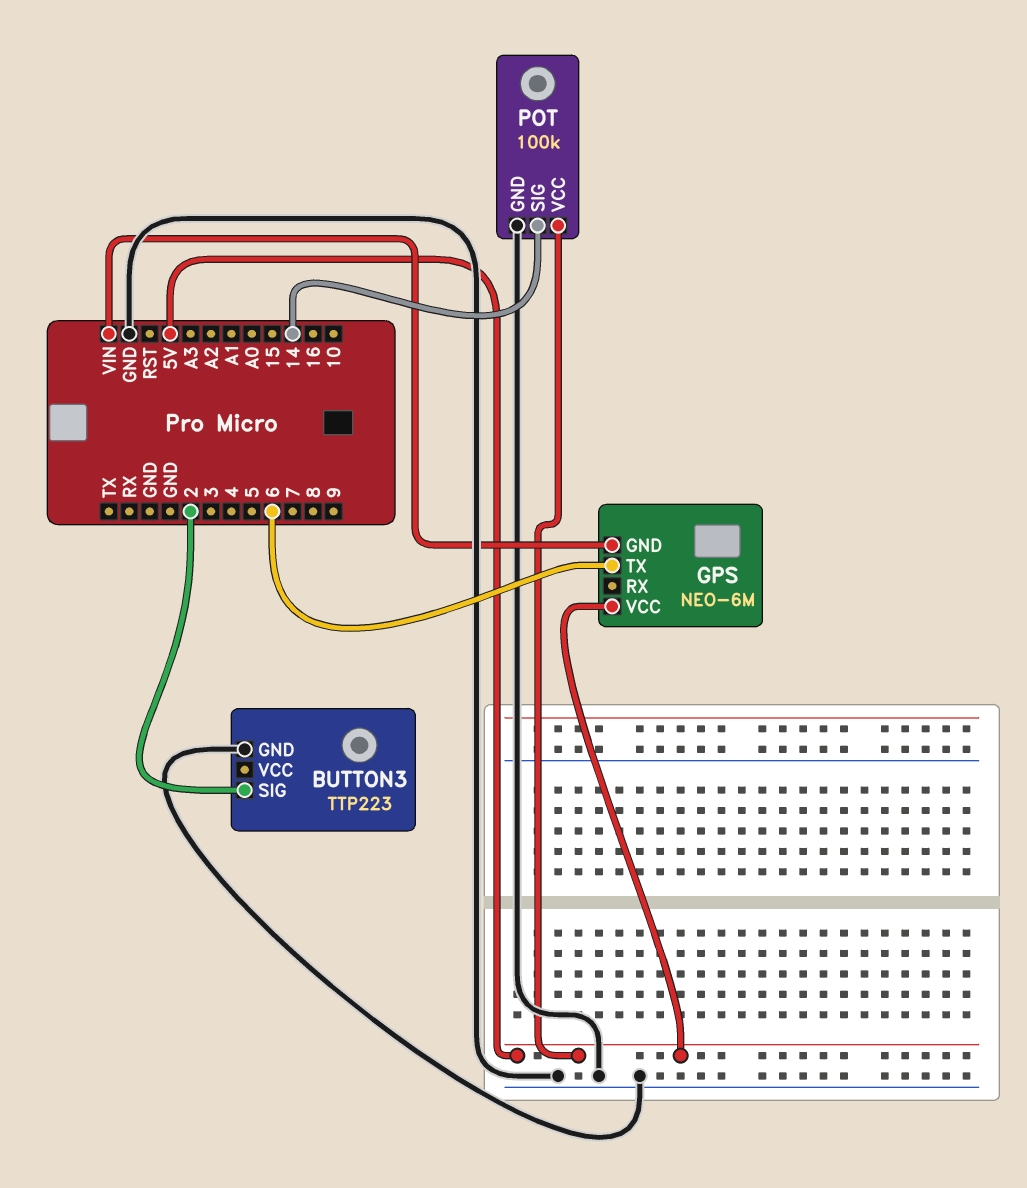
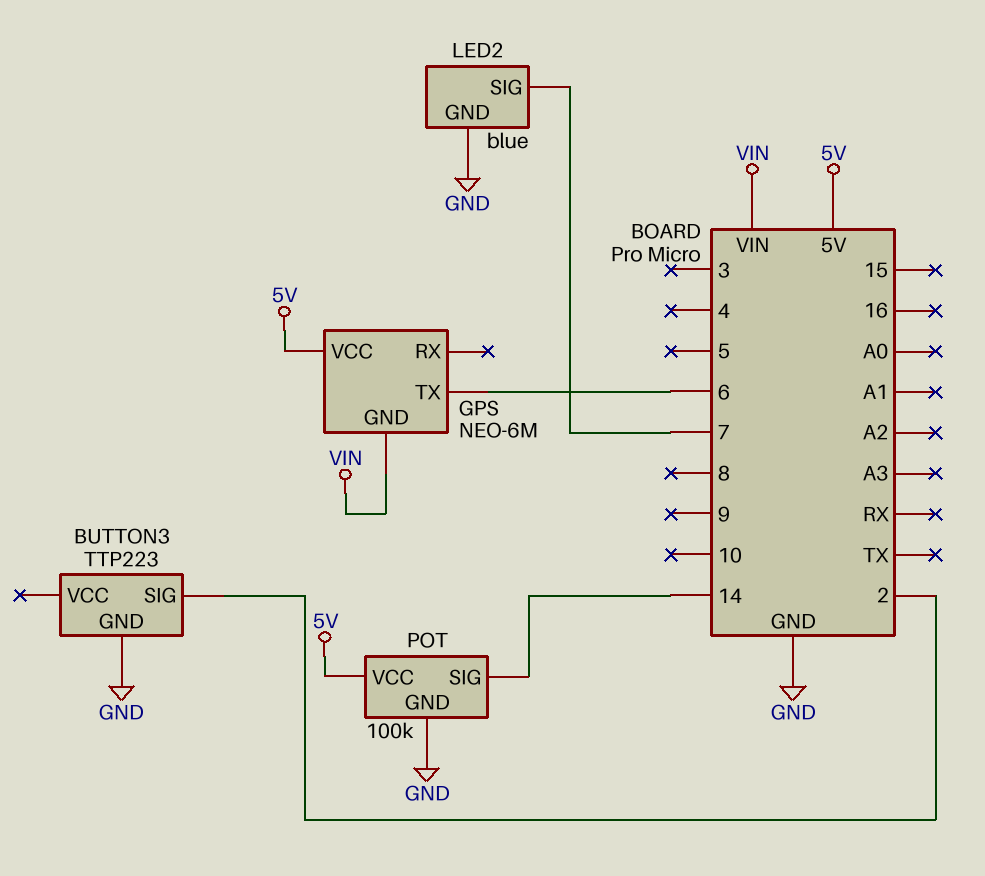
LED2: none -> blue
LED2 pin GND: none -> GND
LED2 pin SIG: none -> 7

